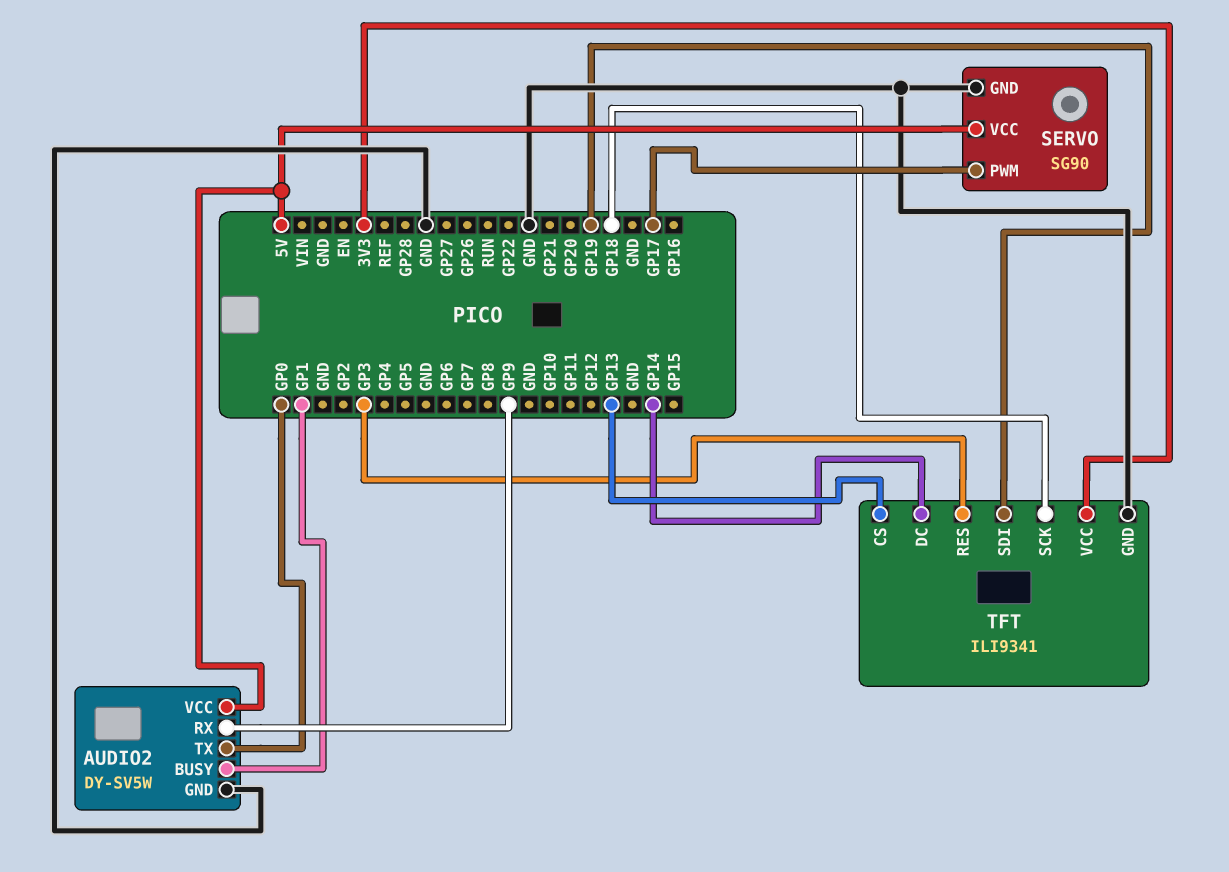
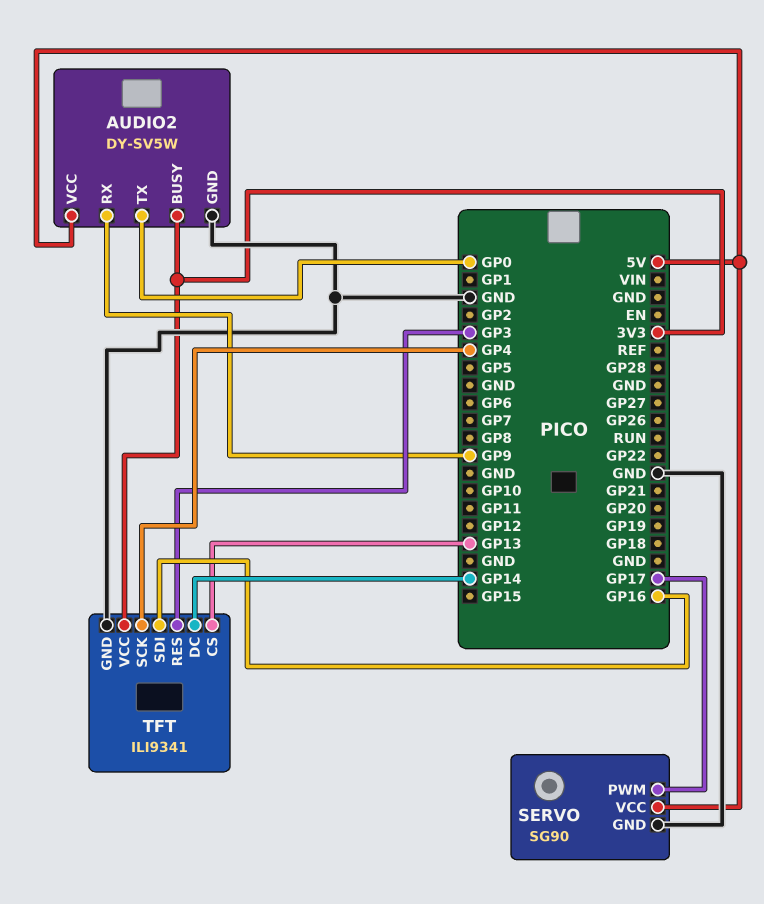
AUDIO2 pin BUSY: GP1 -> 3V3
TFT pin SCK: GP18 -> GP4
TFT pin SDI: GP19 -> GP16

